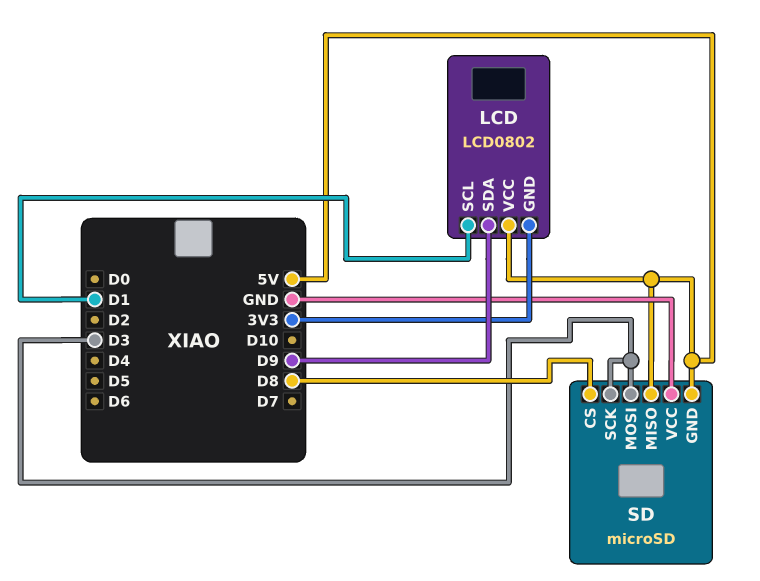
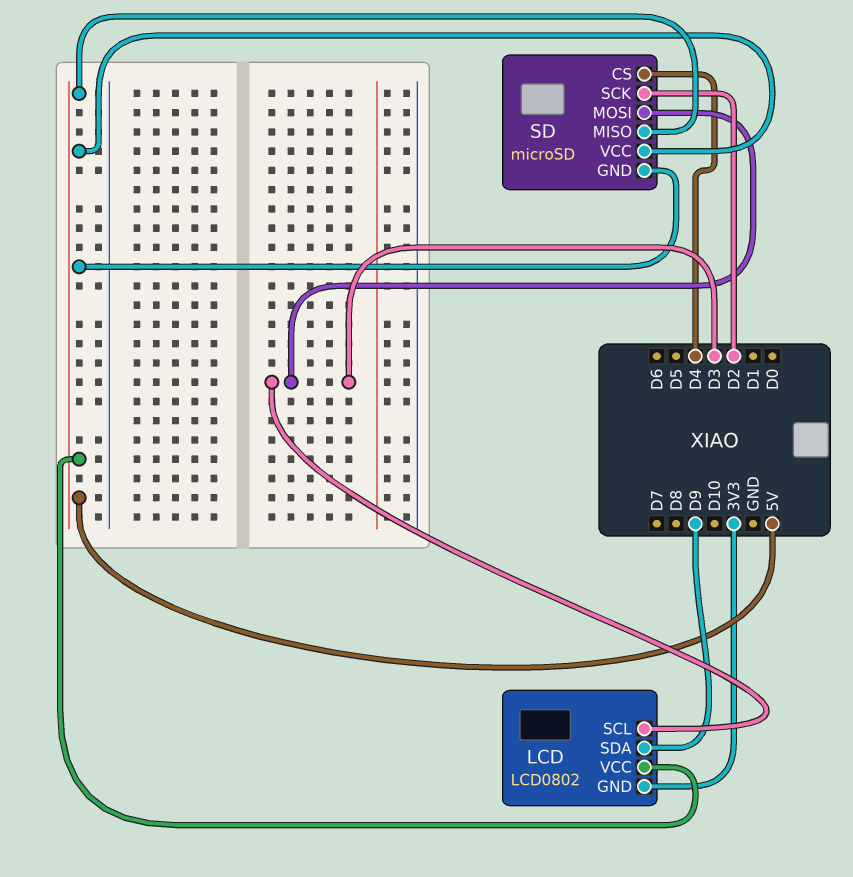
LCD pin SCL: D1 -> D3
SD pin CS: D8 -> D4
SD pin SCK: D3 -> D2
SD pin VCC: GND -> 5V

